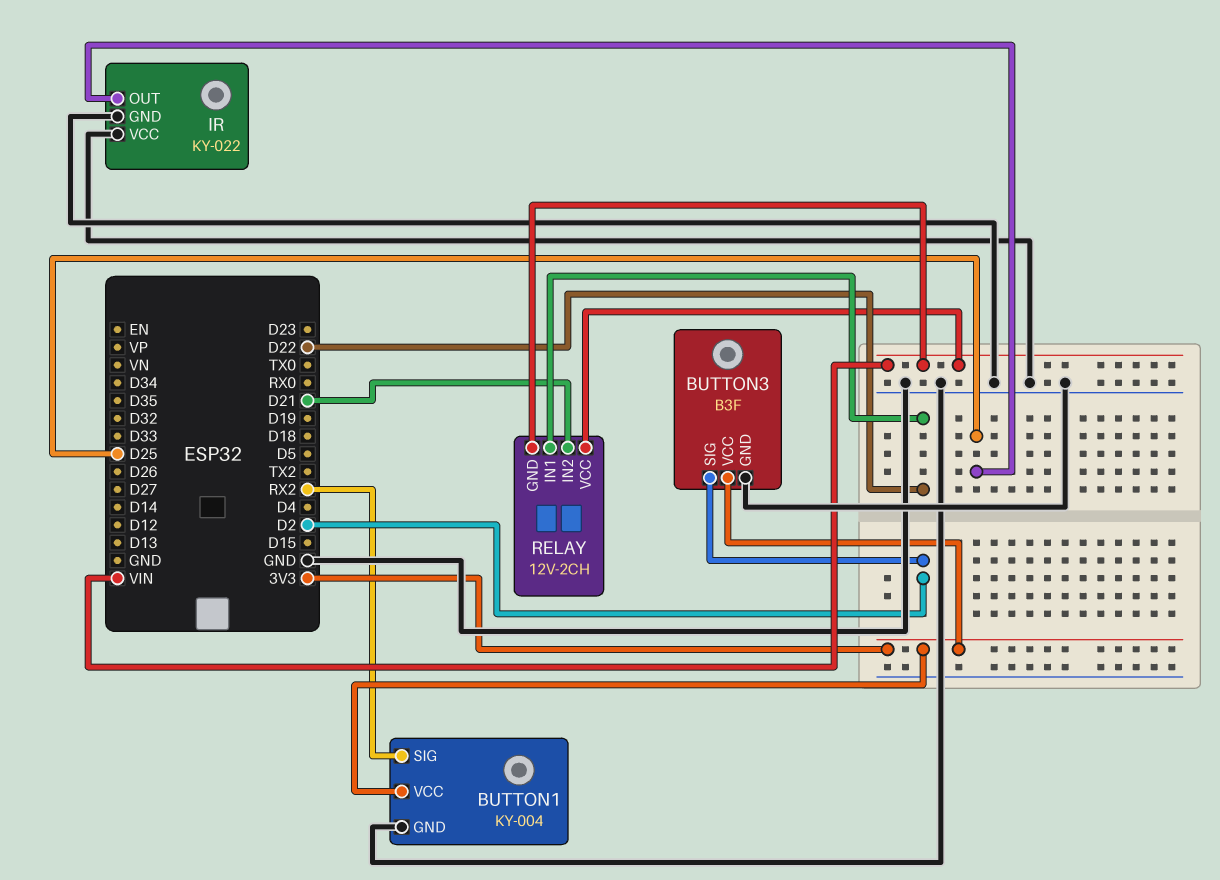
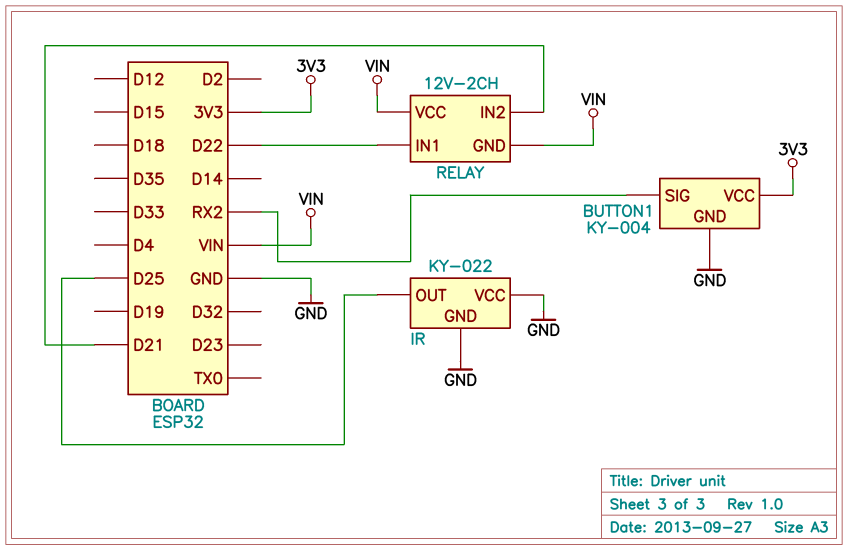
BUTTON3: B3F -> none
BUTTON3 pin GND: GND -> none
BUTTON3 pin SIG: D2 -> none
BUTTON3 pin VCC: 3V3 -> none

